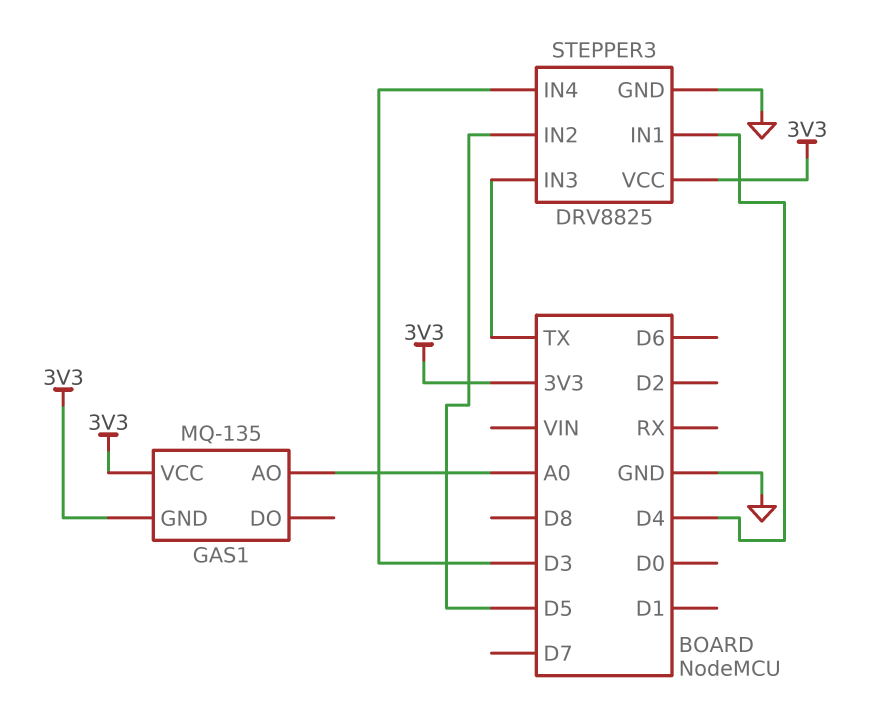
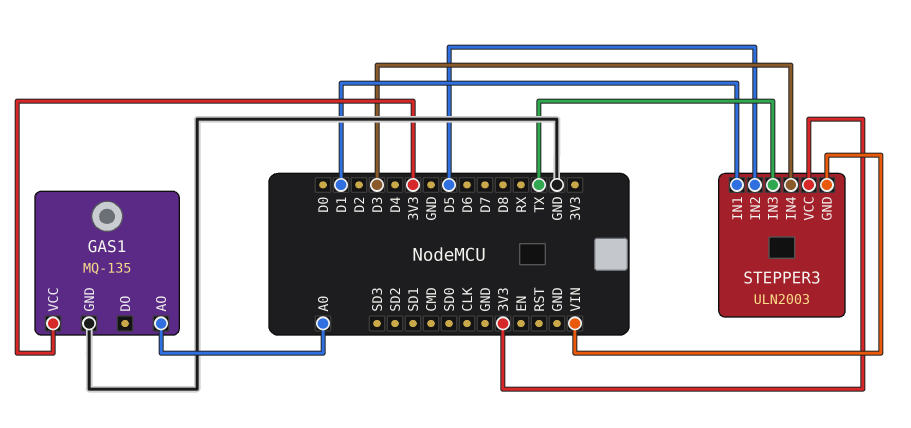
GAS1 pin GND: 3V3 -> GND
STEPPER3: DRV8825 -> ULN2003
STEPPER3 pin GND: GND -> VIN
STEPPER3 pin IN1: D4 -> D1

